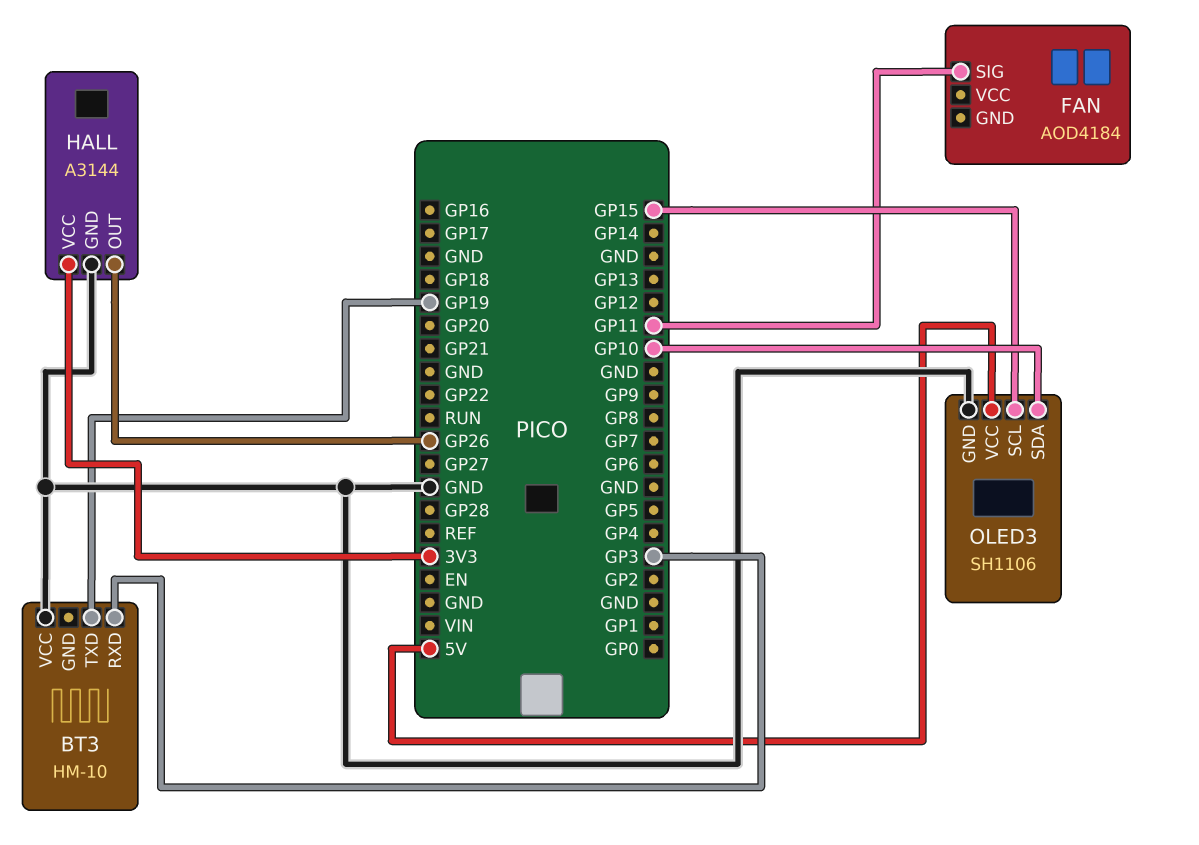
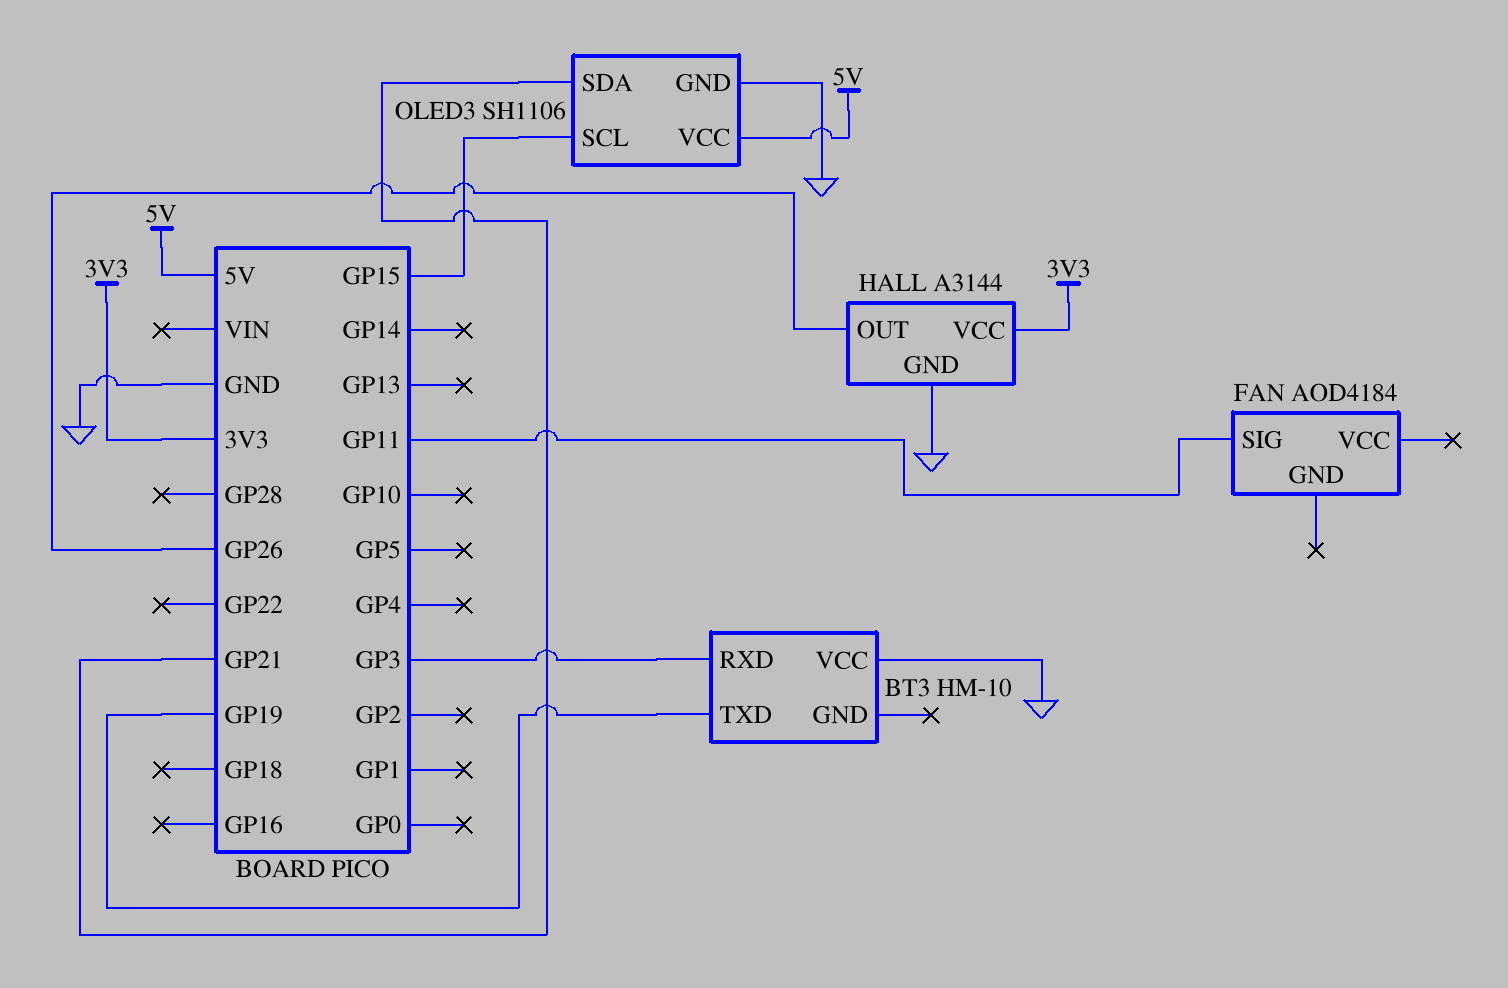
OLED3 pin SDA: GP10 -> GP21

